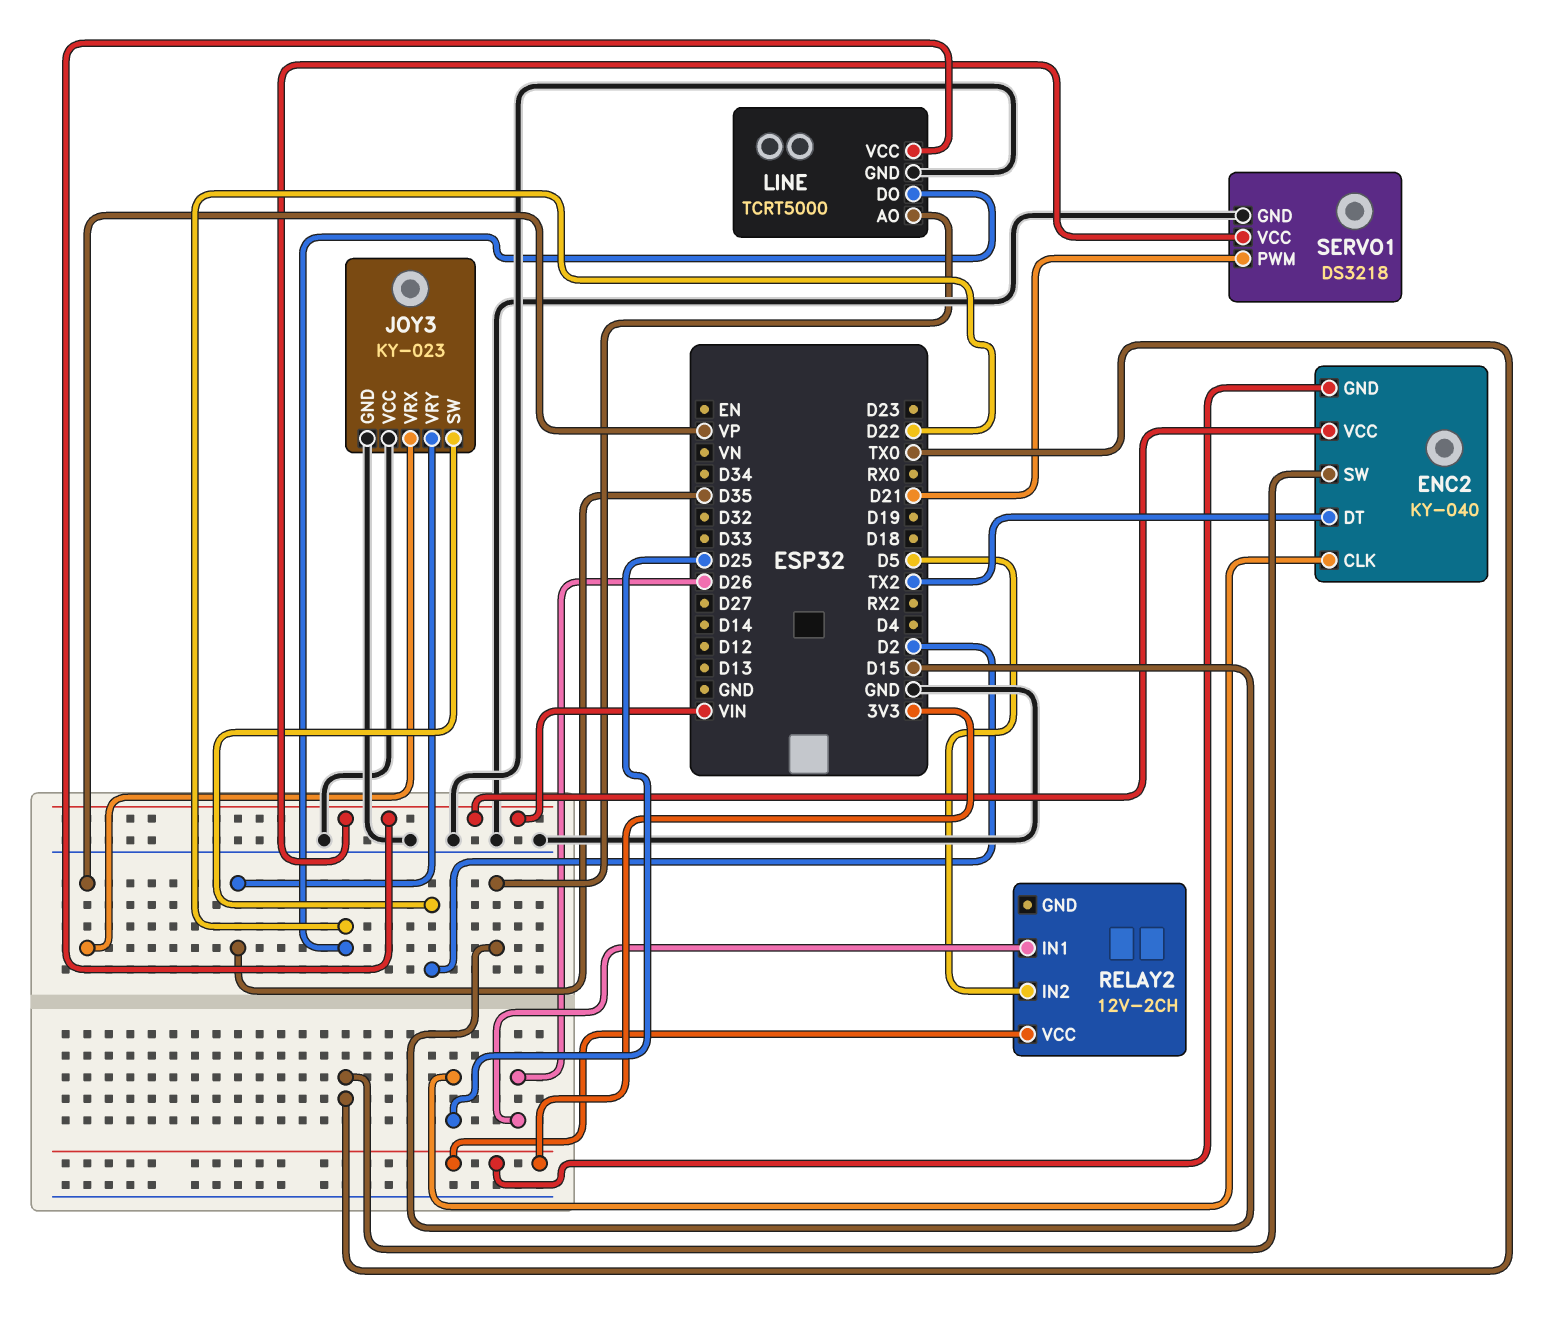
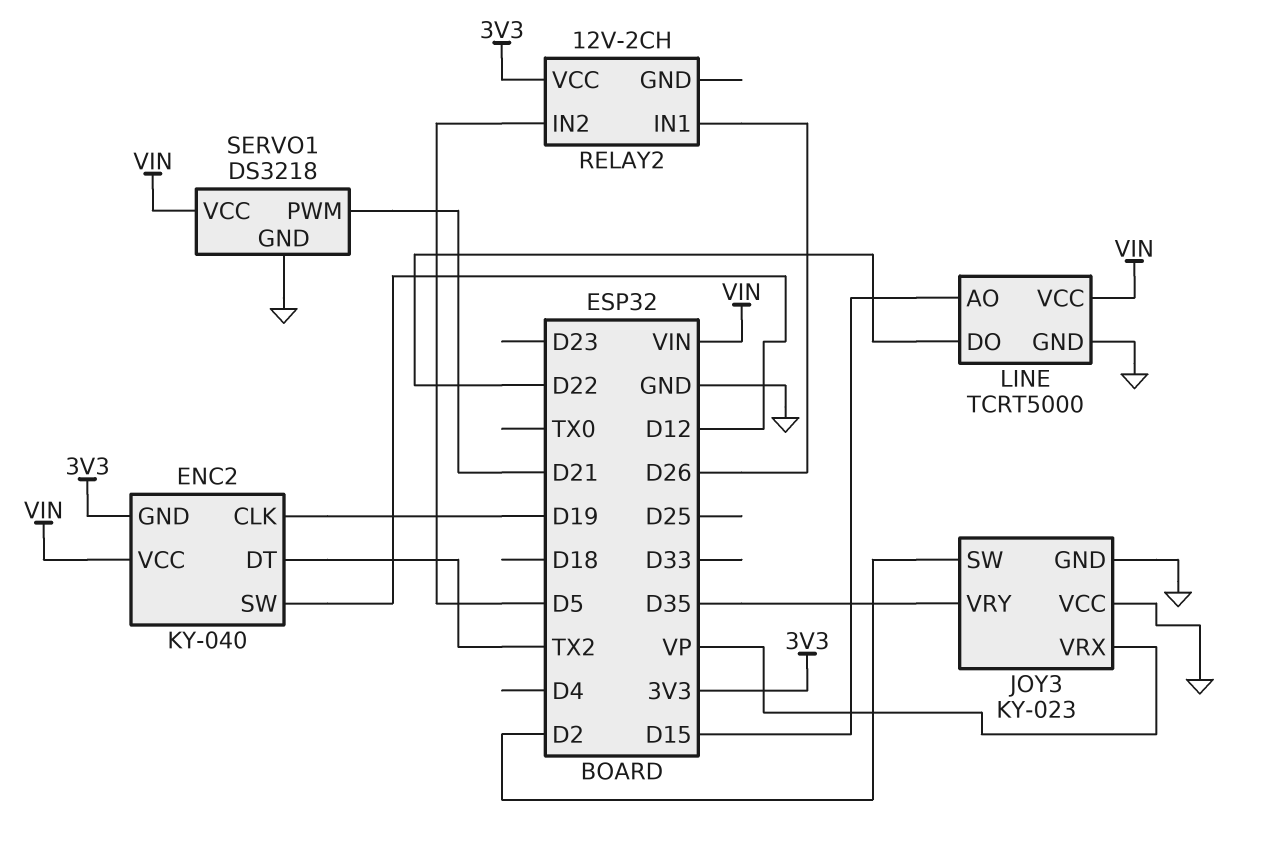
ENC2 pin CLK: D25 -> D19
ENC2 pin SW: TX0 -> D12

